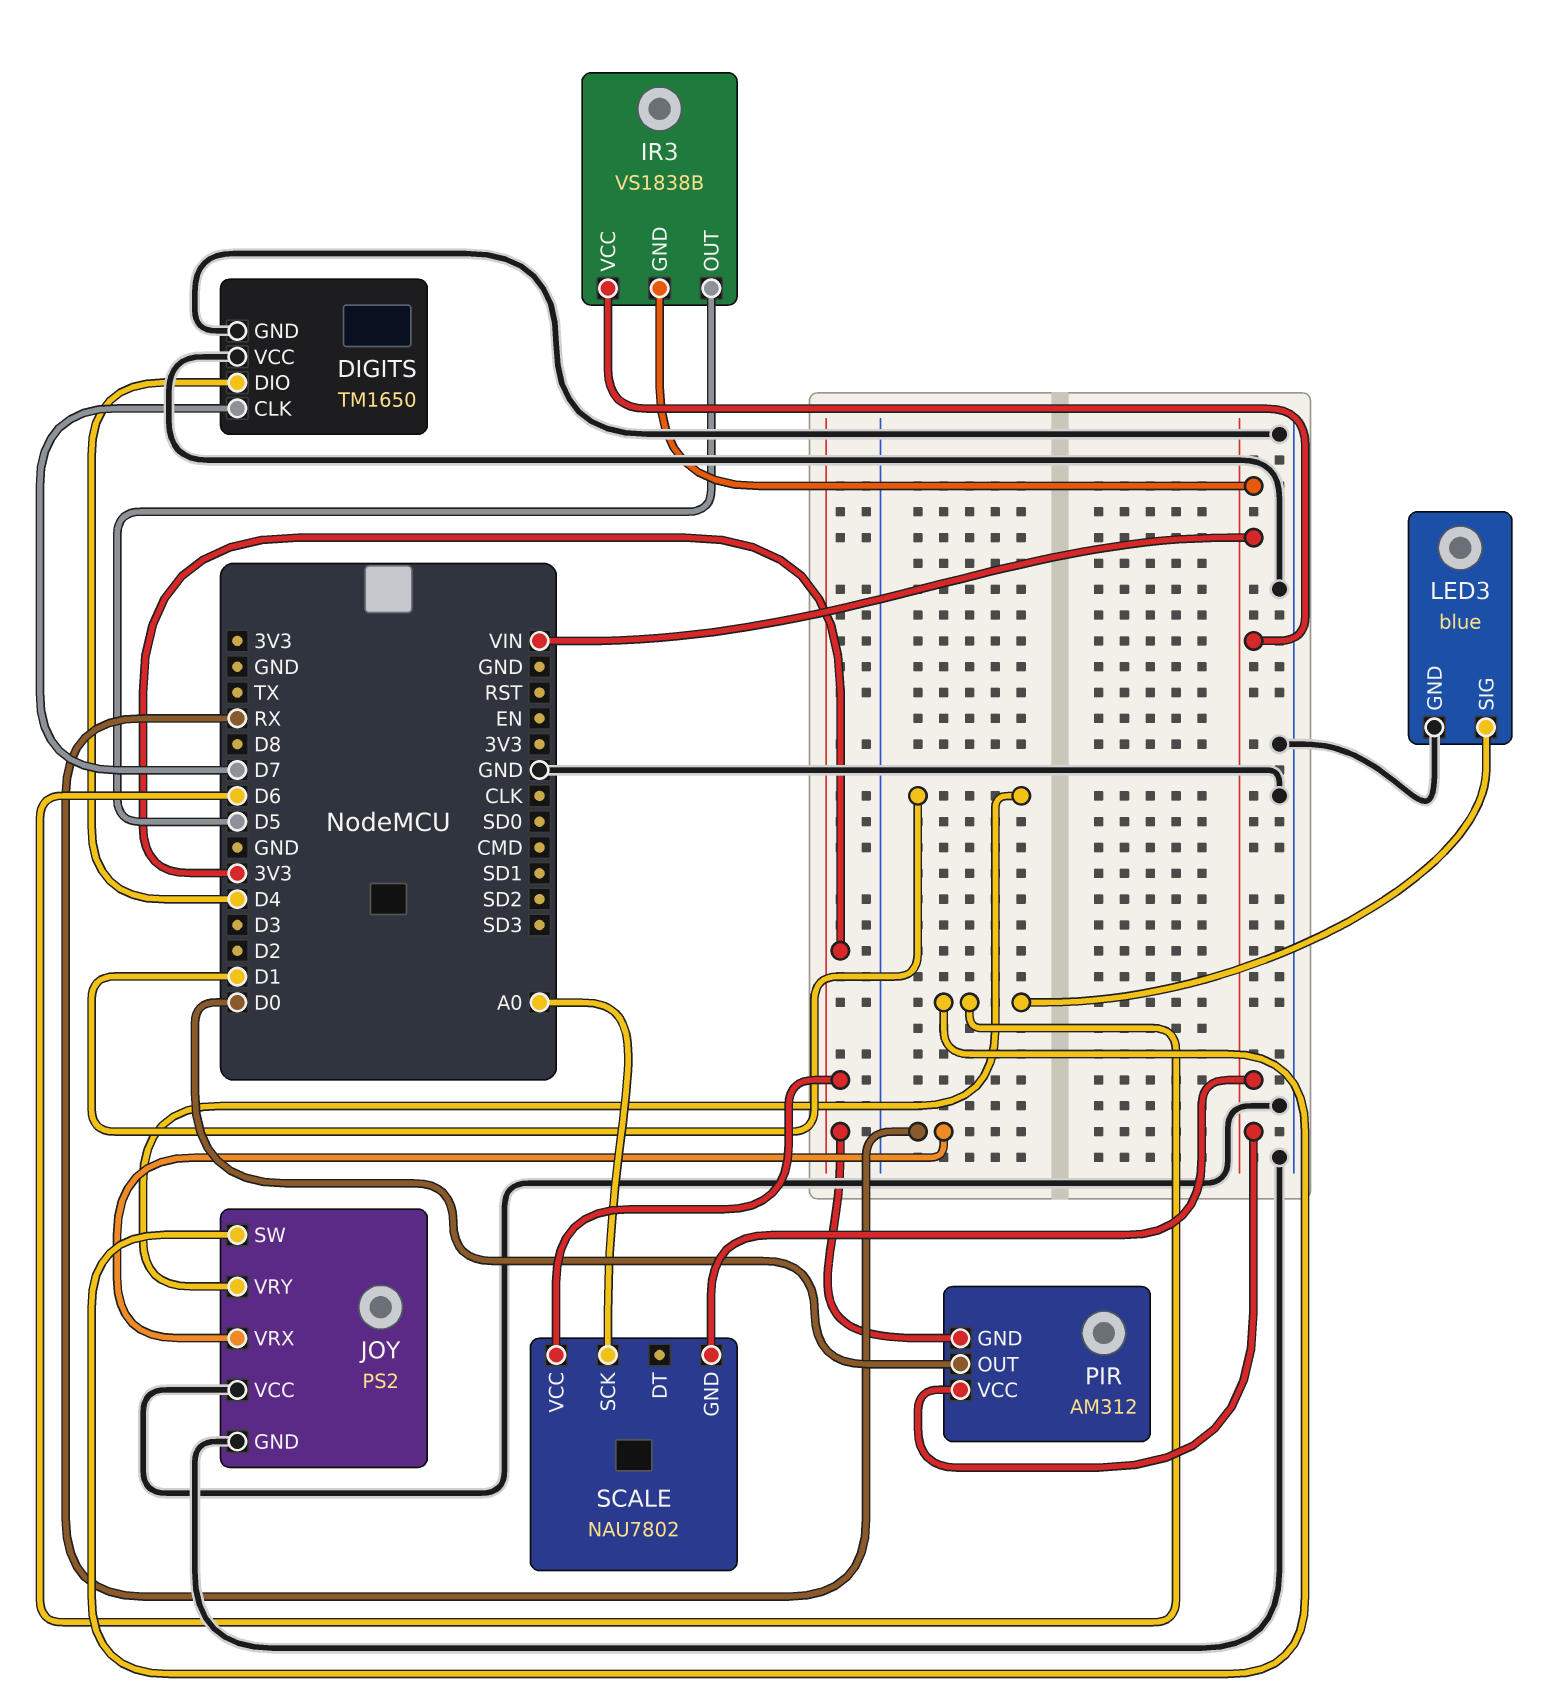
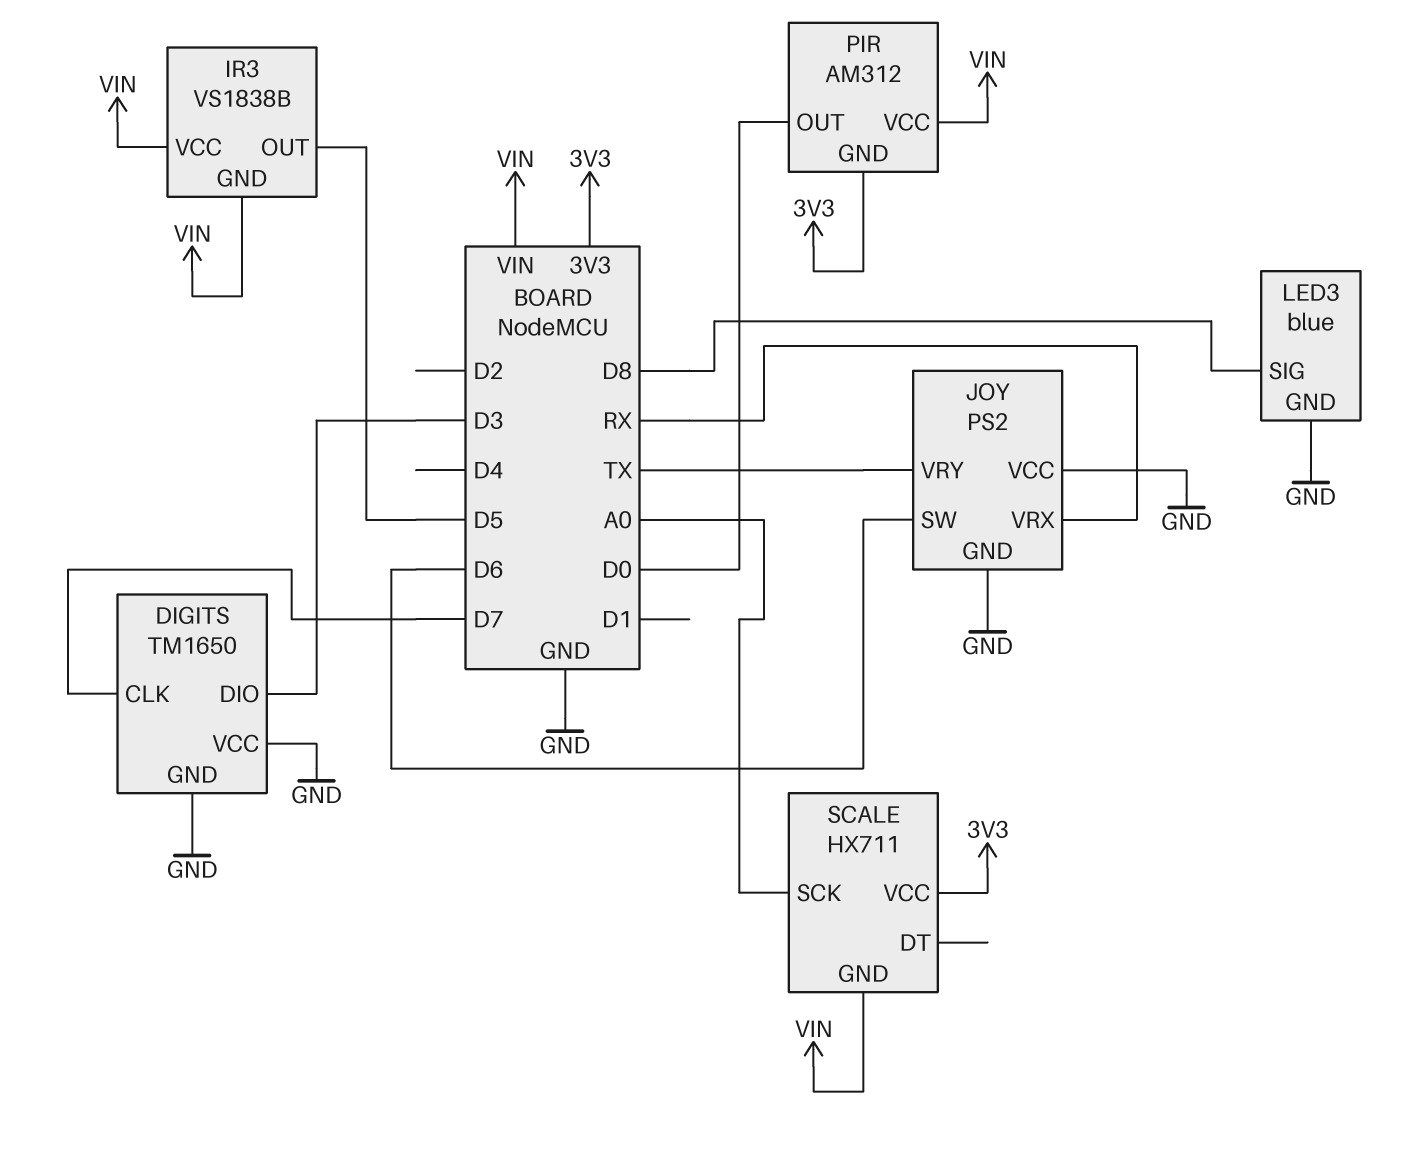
DIGITS pin DIO: D4 -> D3
JOY pin VRY: D1 -> TX
LED3 pin SIG: D6 -> D8
SCALE: NAU7802 -> HX711

